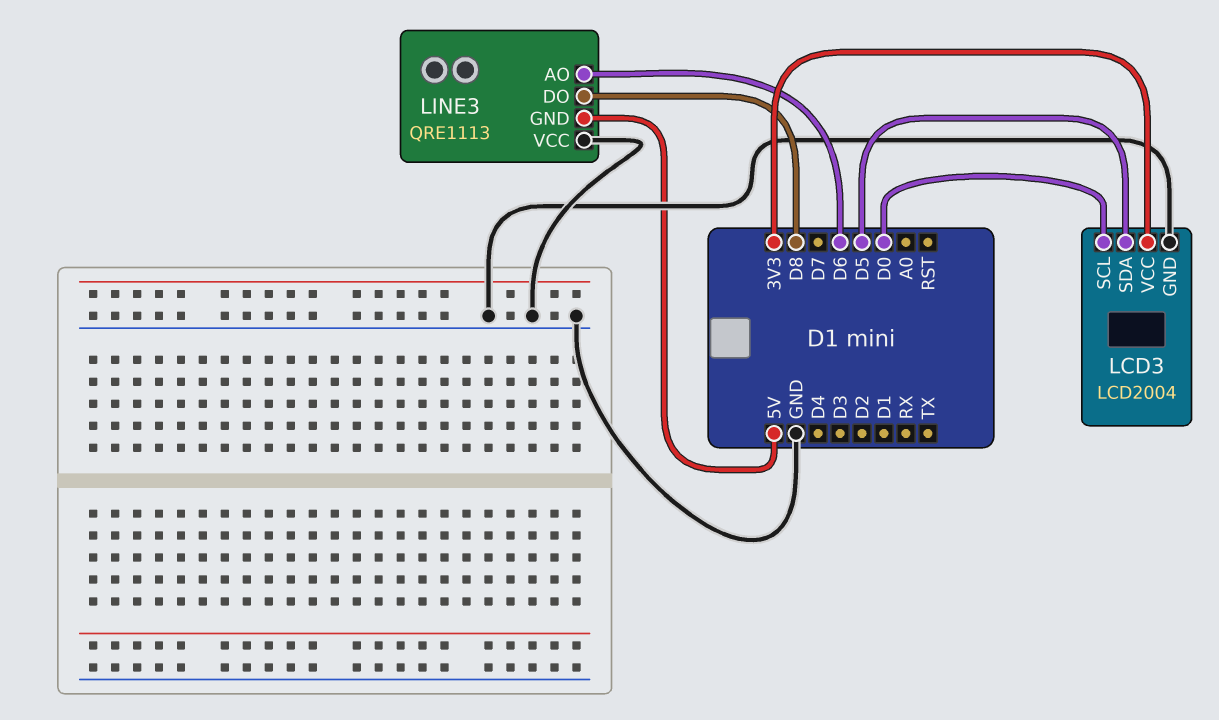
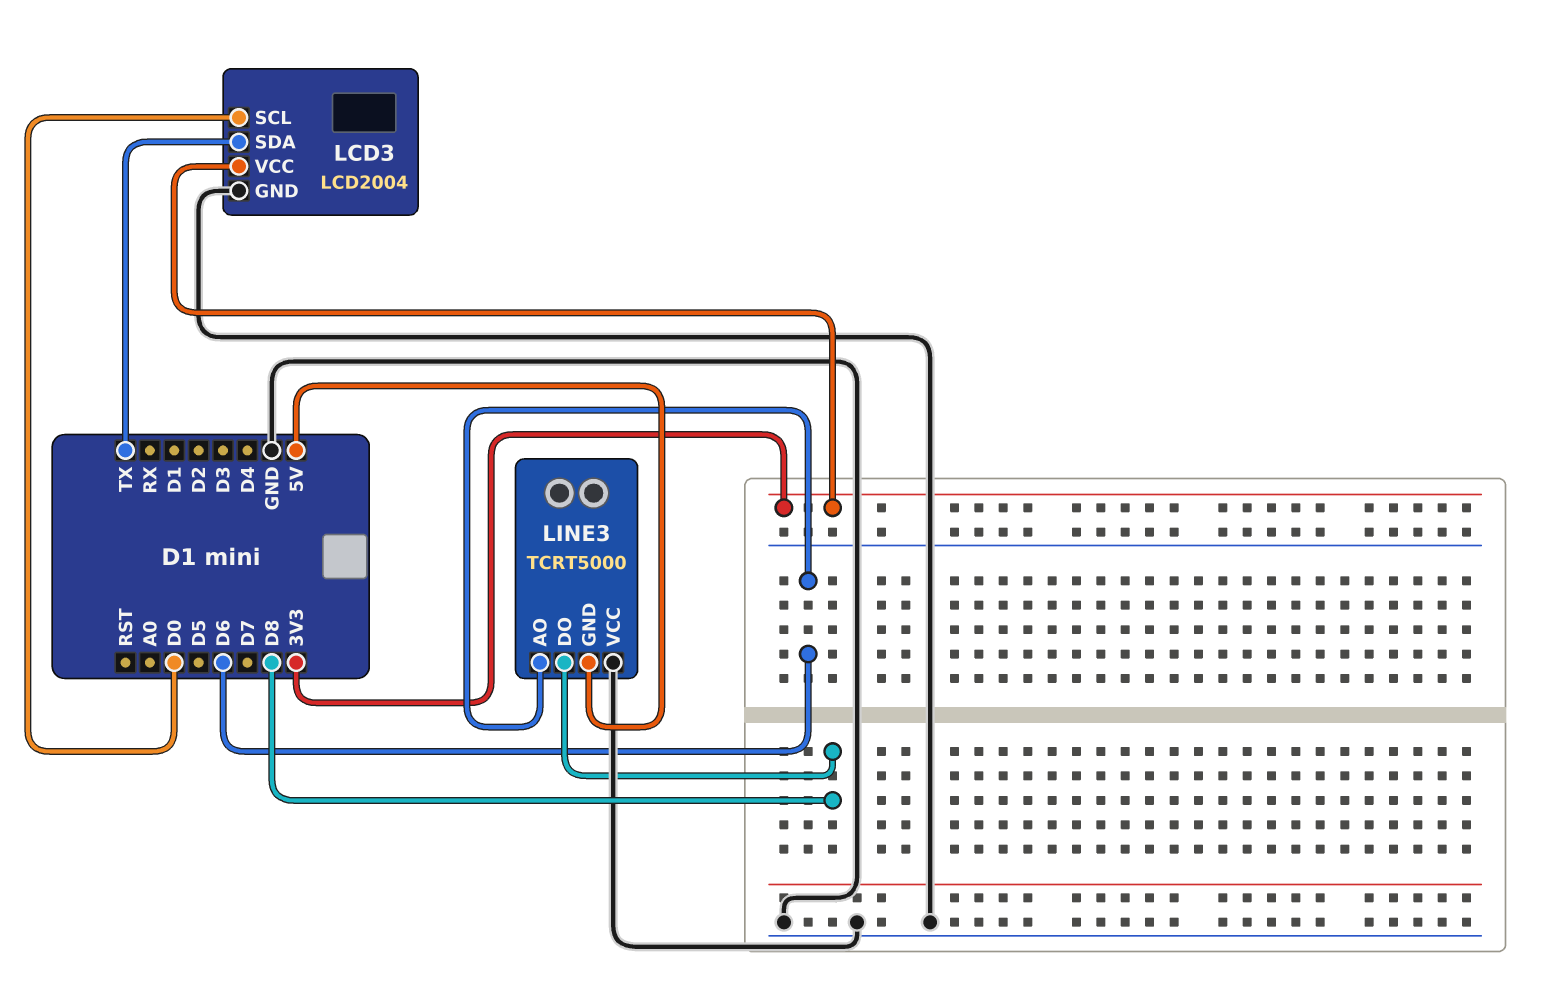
LCD3 pin SDA: D5 -> TX
LINE3: QRE1113 -> TCRT5000

